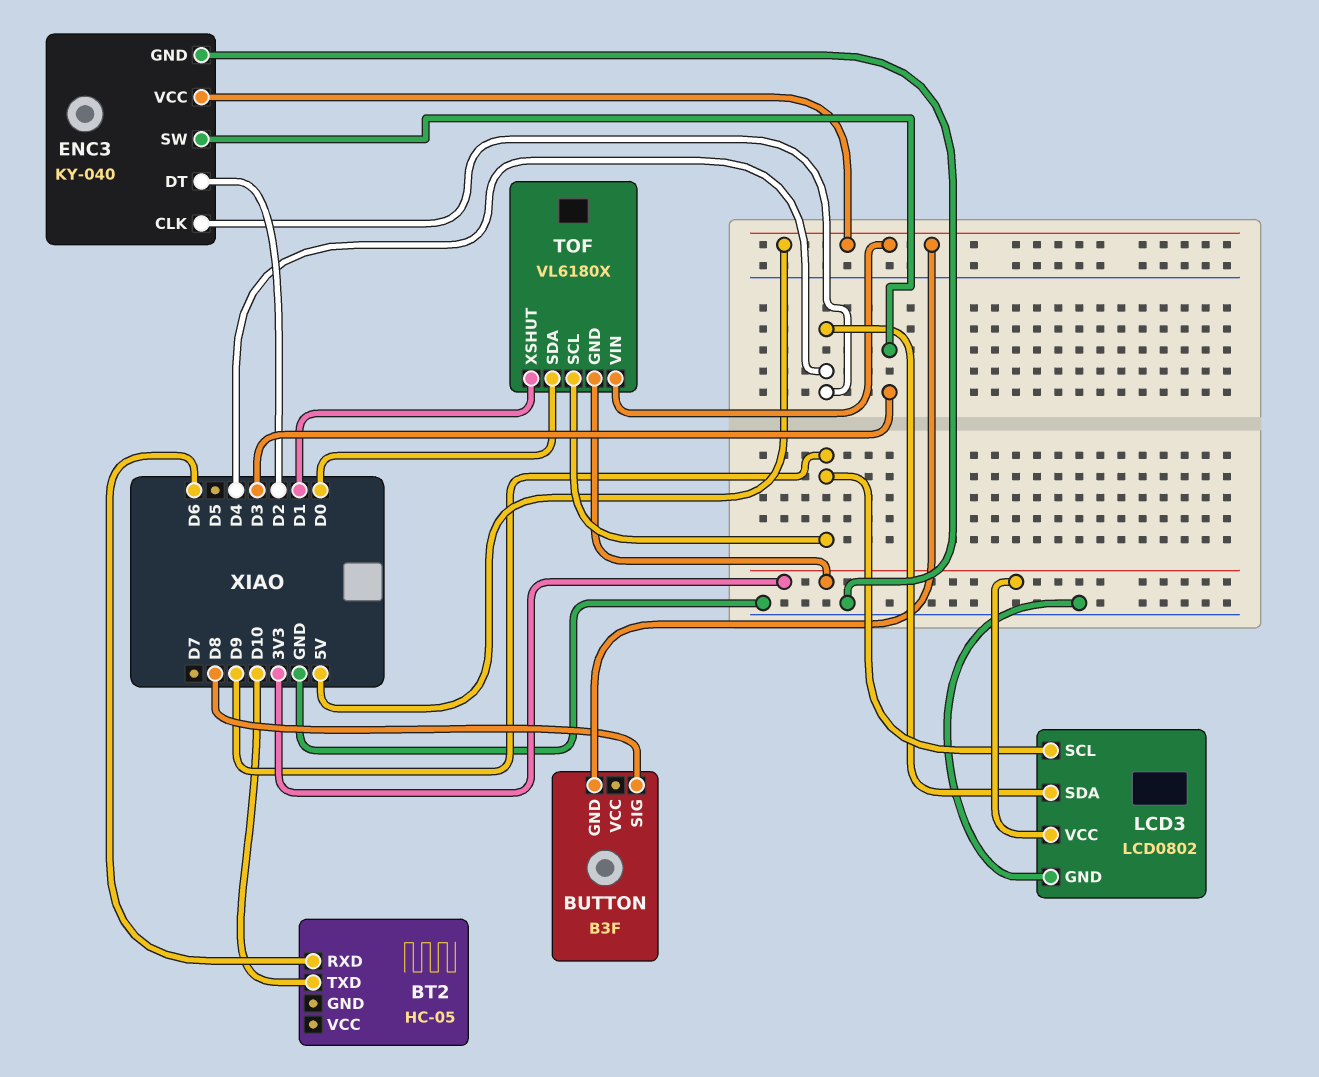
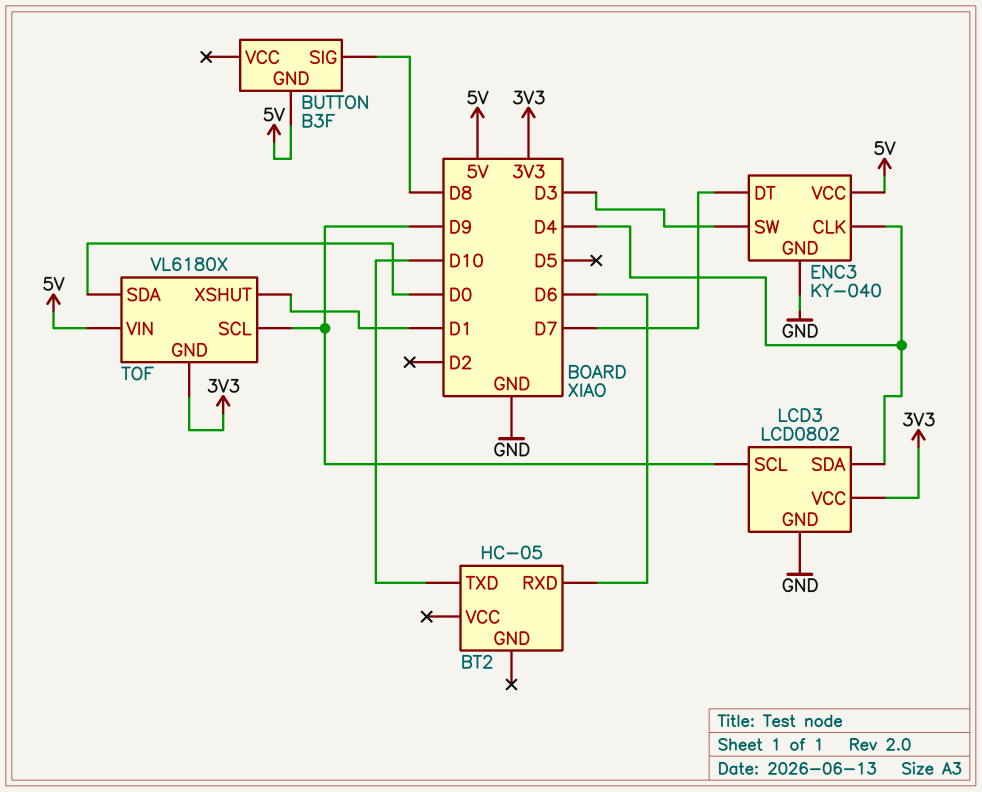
ENC3 pin DT: D2 -> D7

